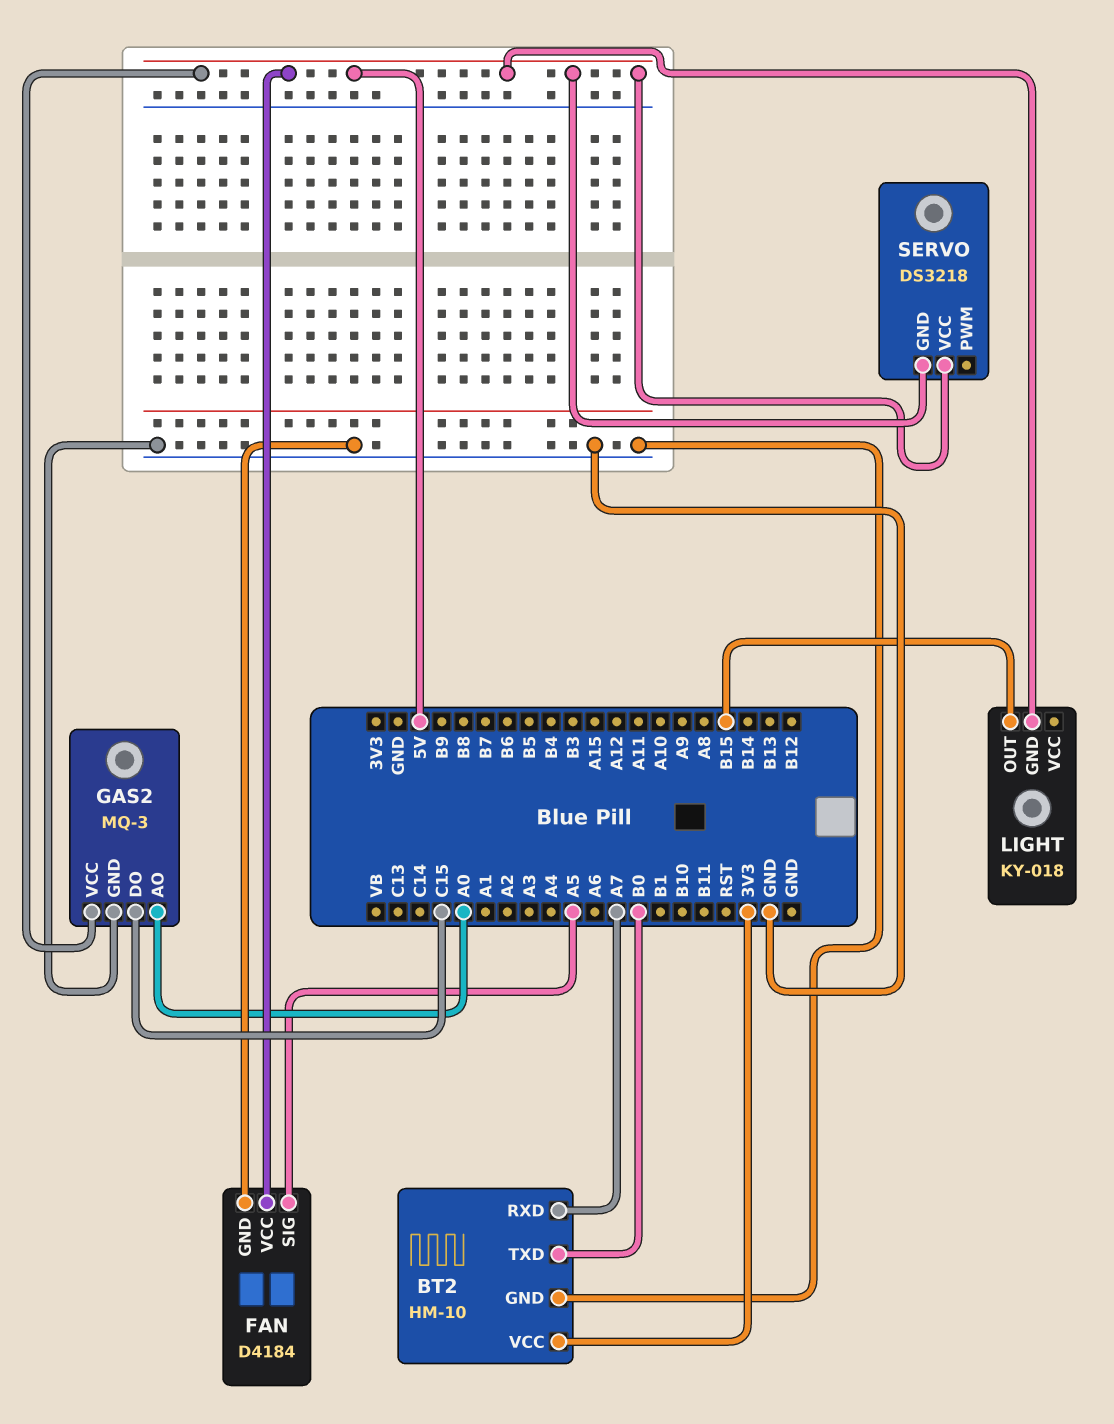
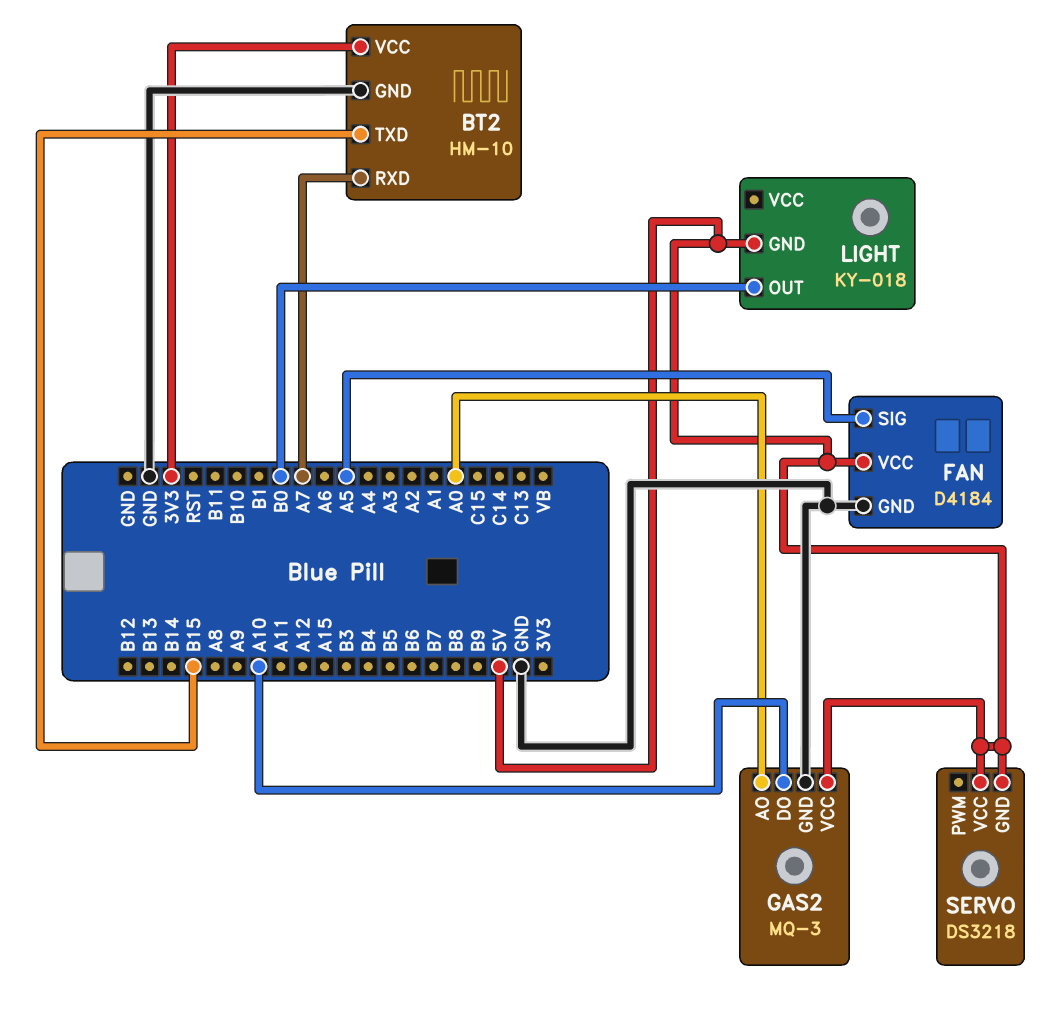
BT2 pin TXD: B0 -> B15
GAS2 pin DO: C15 -> A10
LIGHT pin OUT: B15 -> B0

